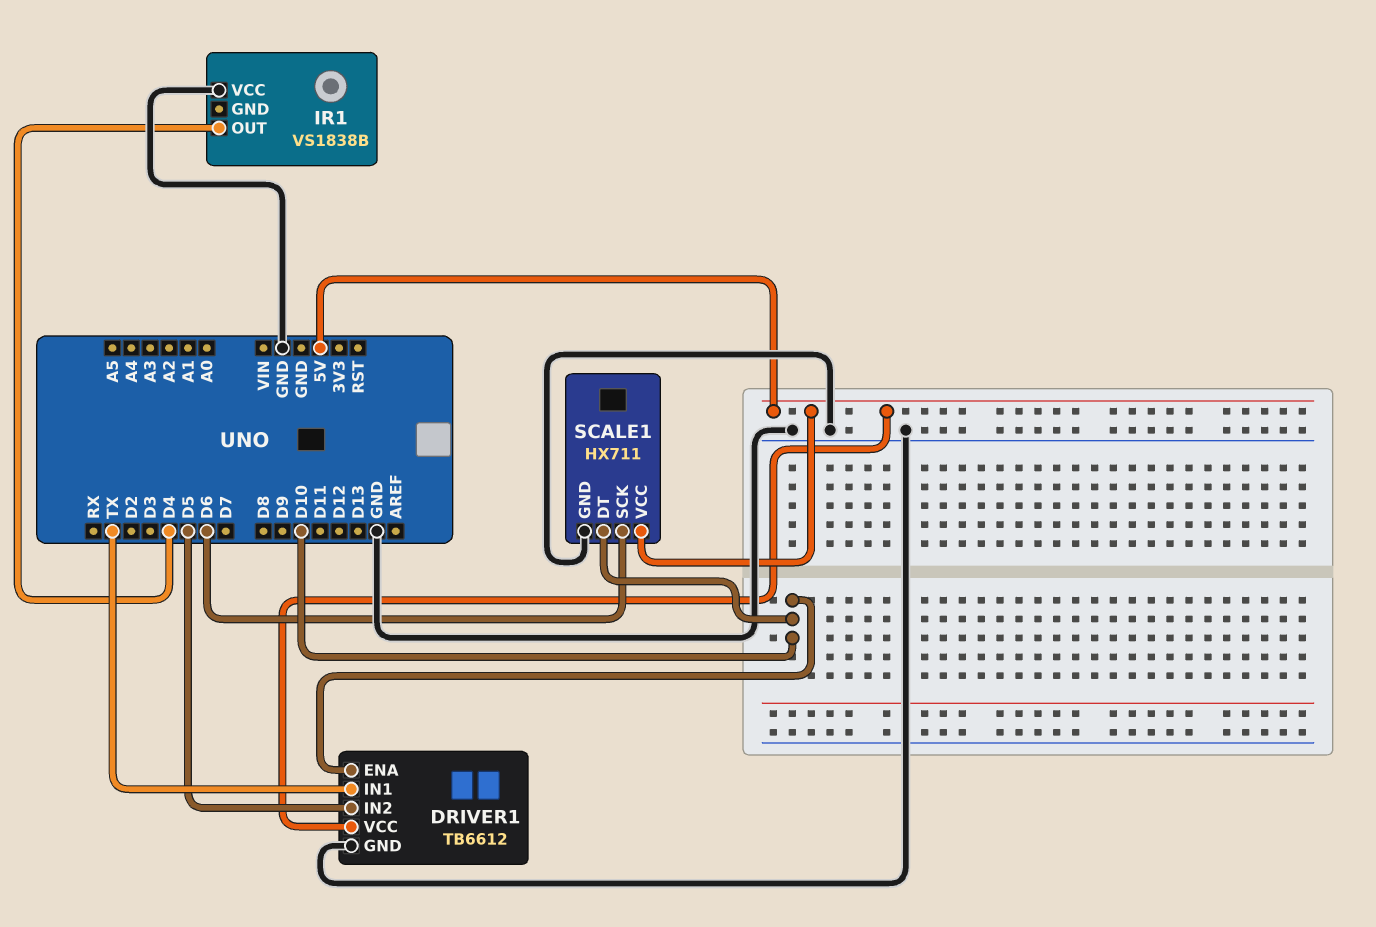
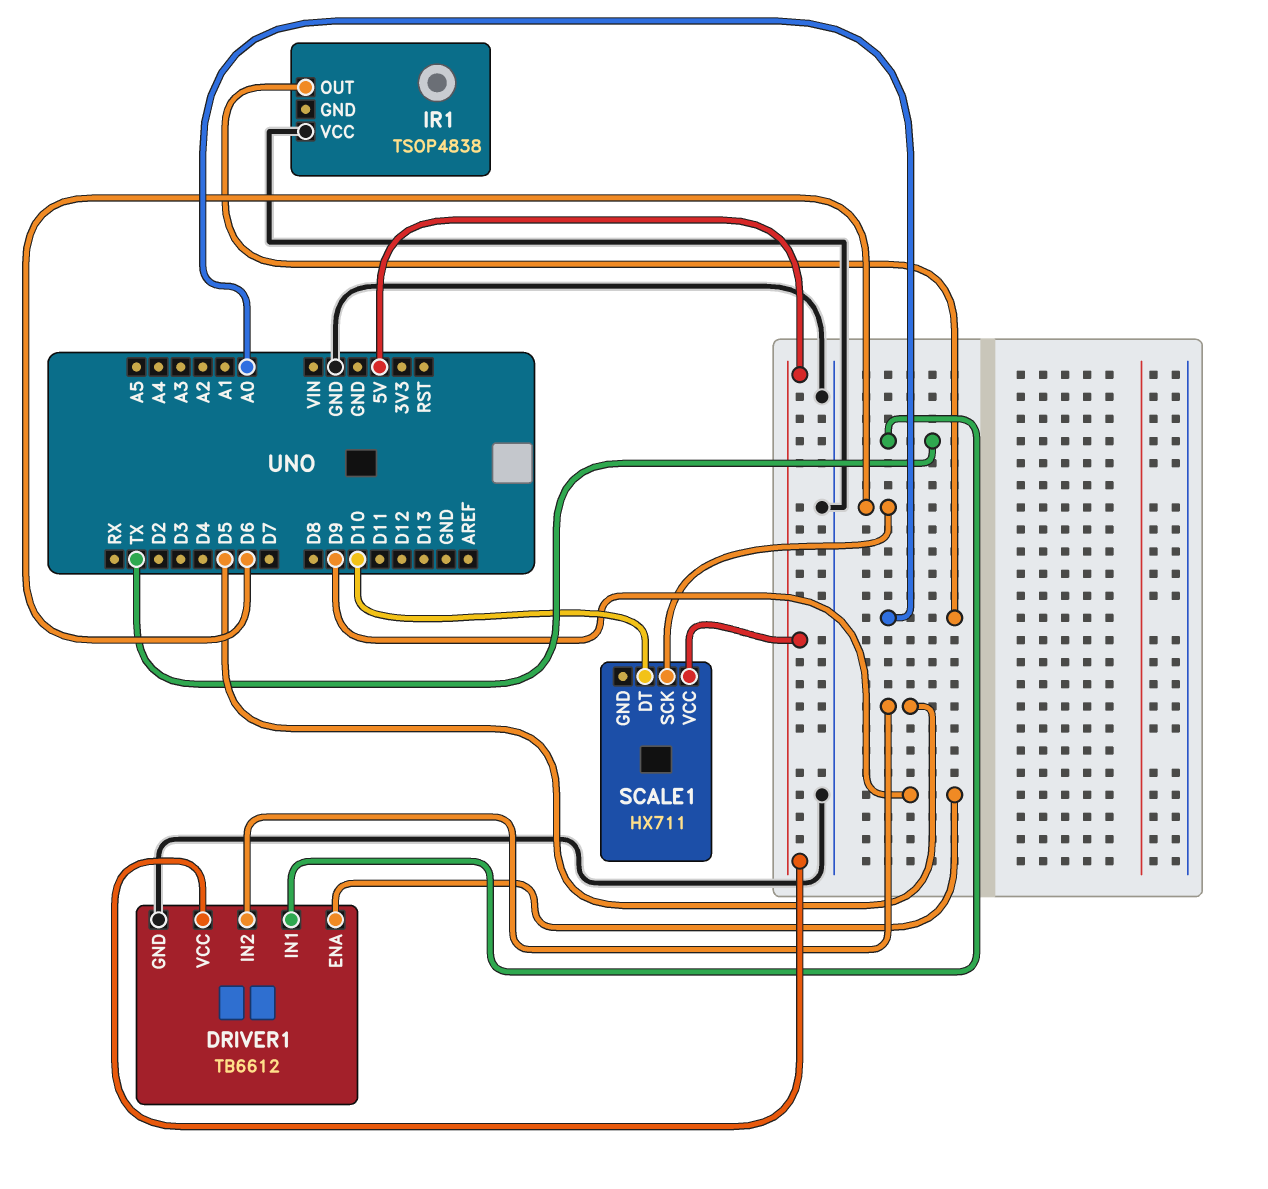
DRIVER1 pin ENA: D10 -> D9
IR1: VS1838B -> TSOP4838
IR1 pin OUT: D4 -> A0
SCALE1 pin GND: GND -> none

